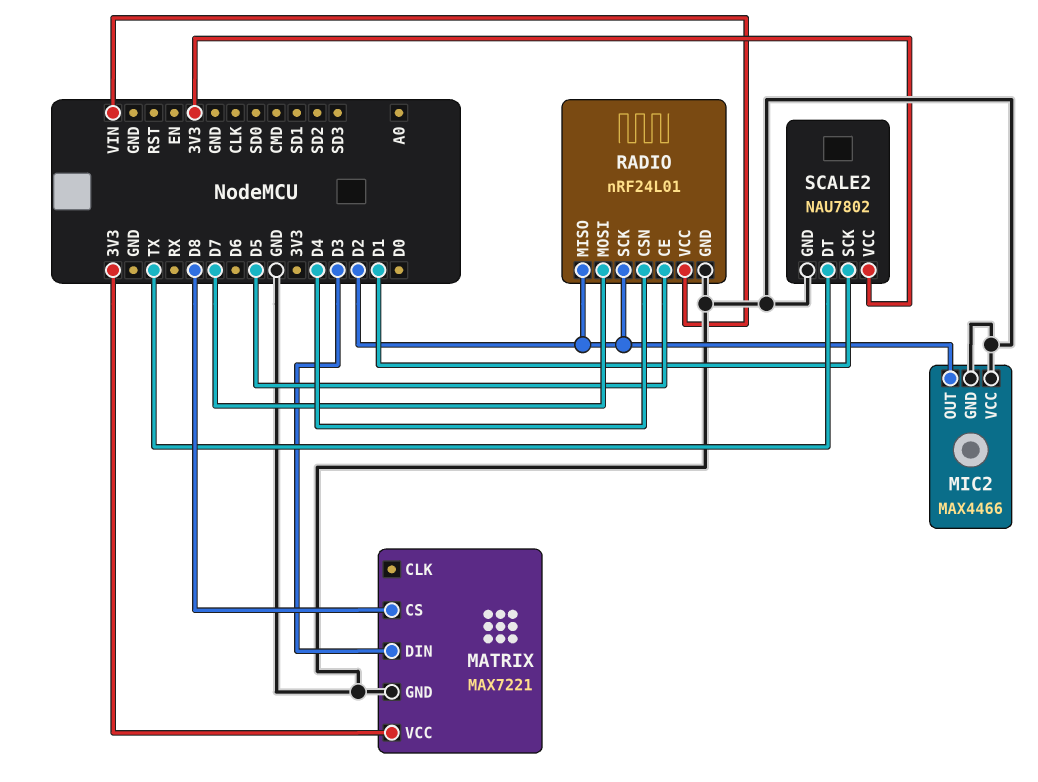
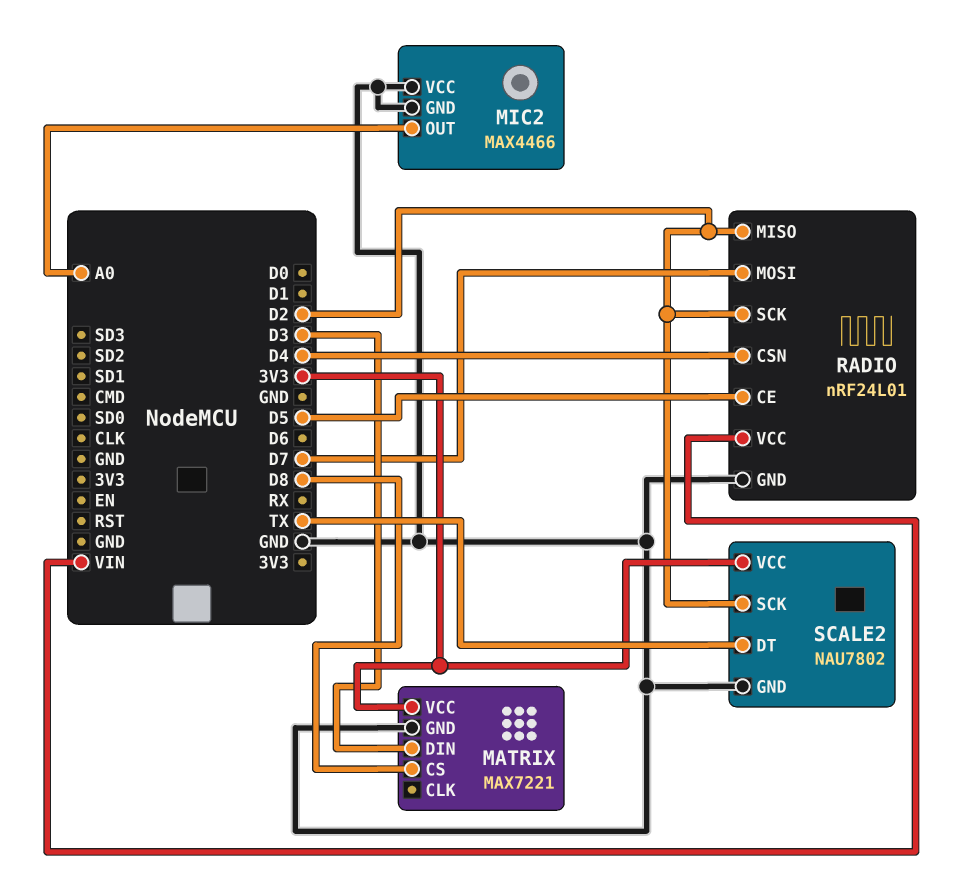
MIC2 pin OUT: D2 -> A0
SCALE2 pin SCK: D1 -> D2

